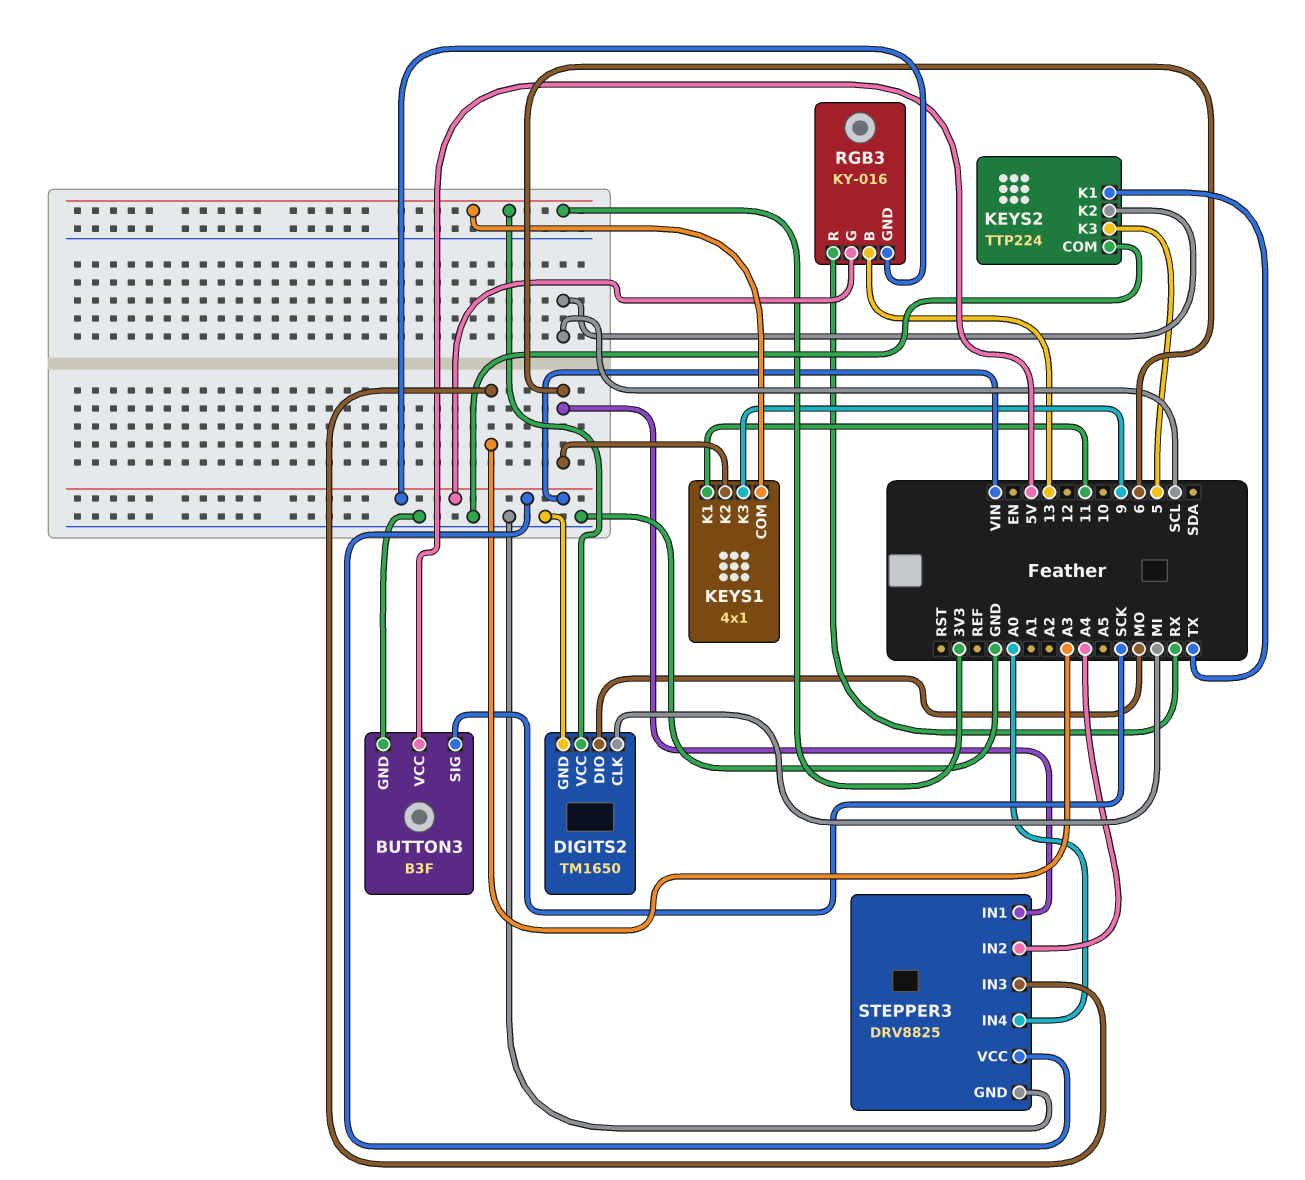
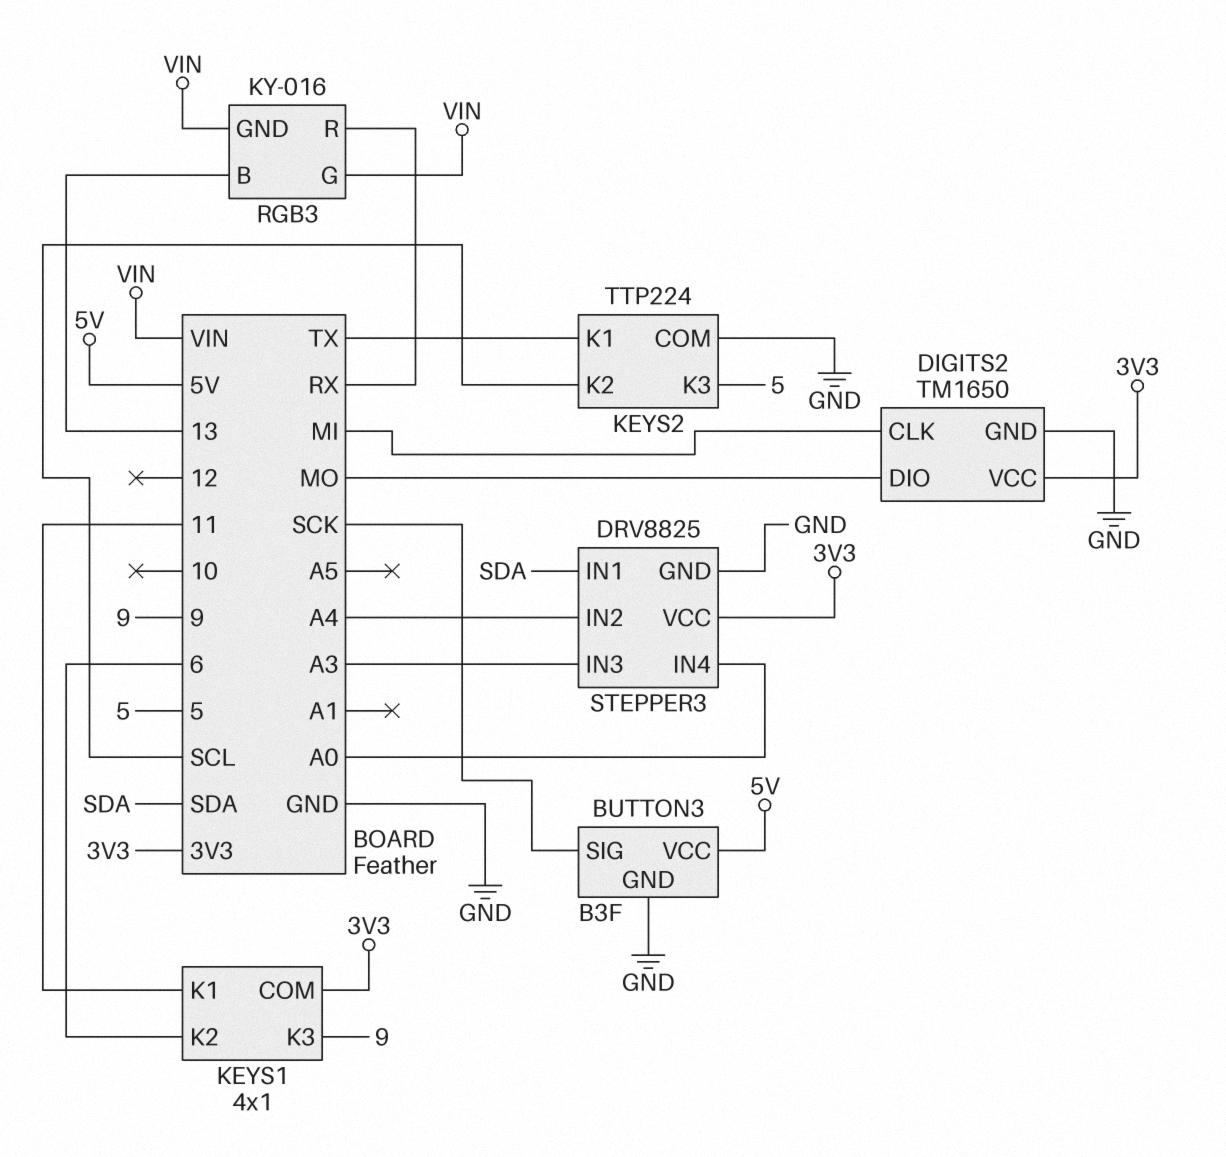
STEPPER3 pin IN1: 6 -> SDA
STEPPER3 pin VCC: VIN -> 3V3

